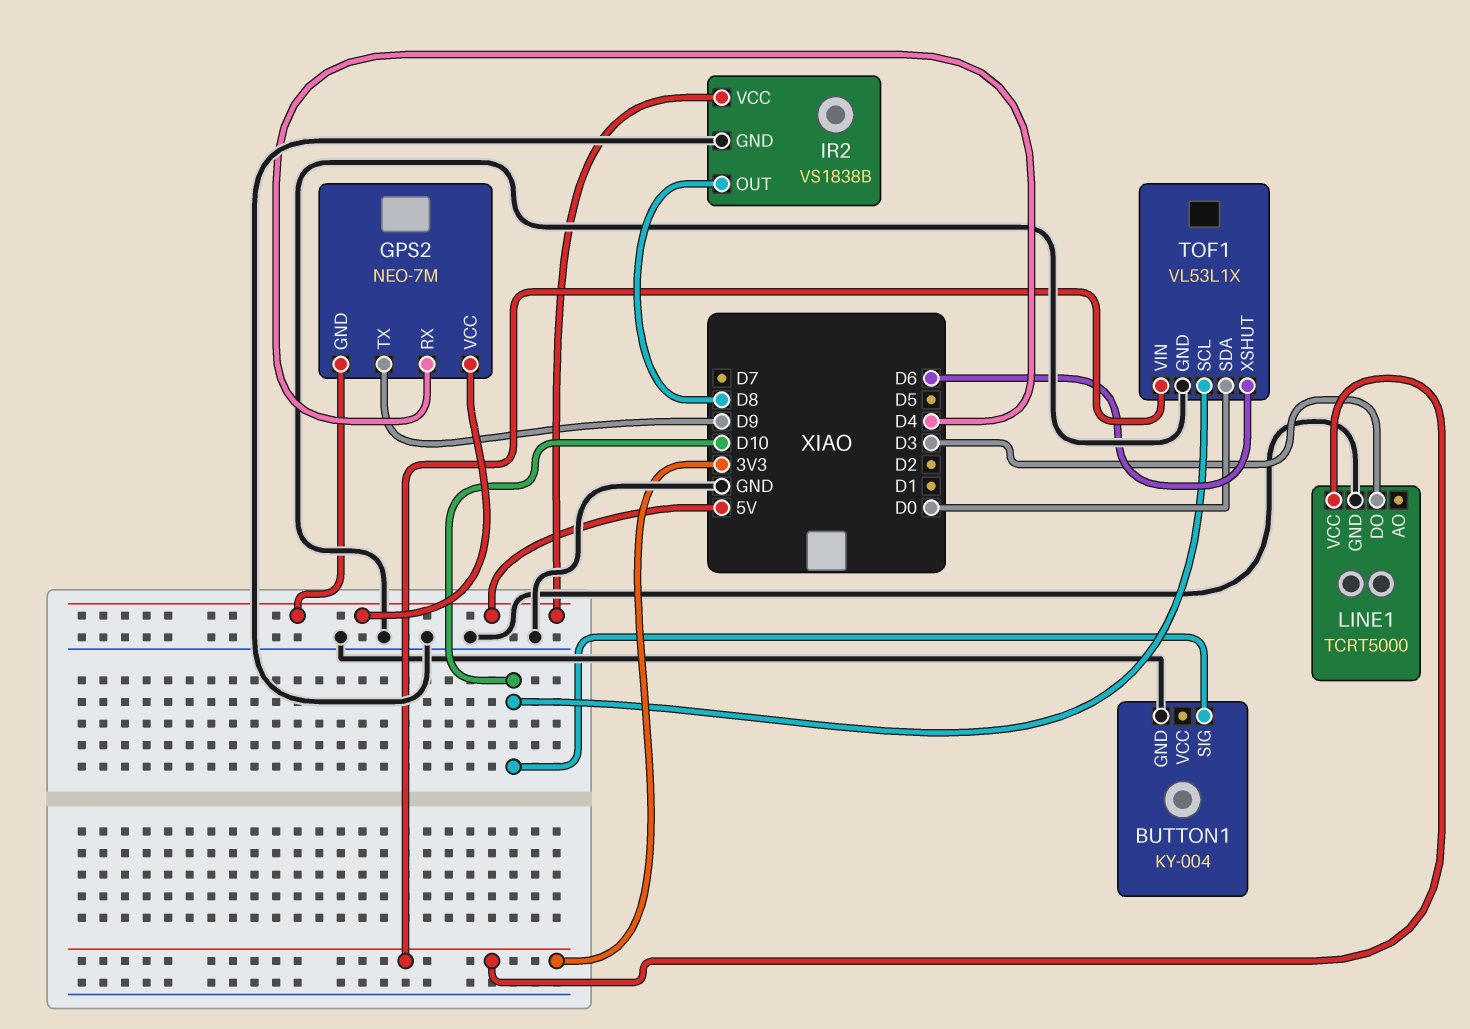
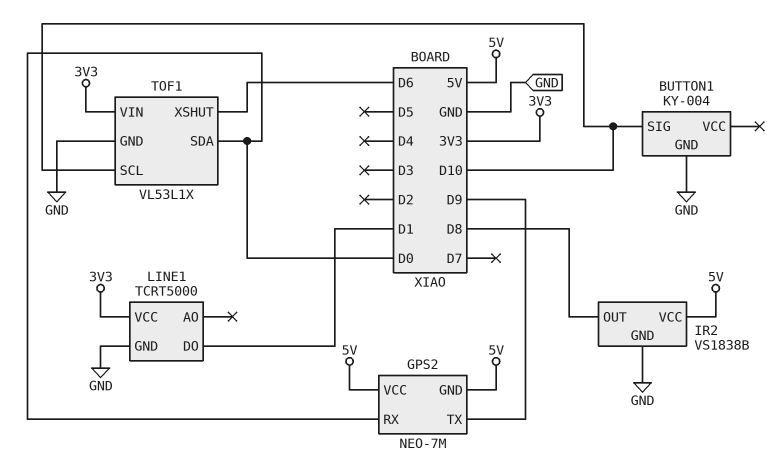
GPS2 pin RX: D4 -> D0
LINE1 pin DO: D3 -> D1

